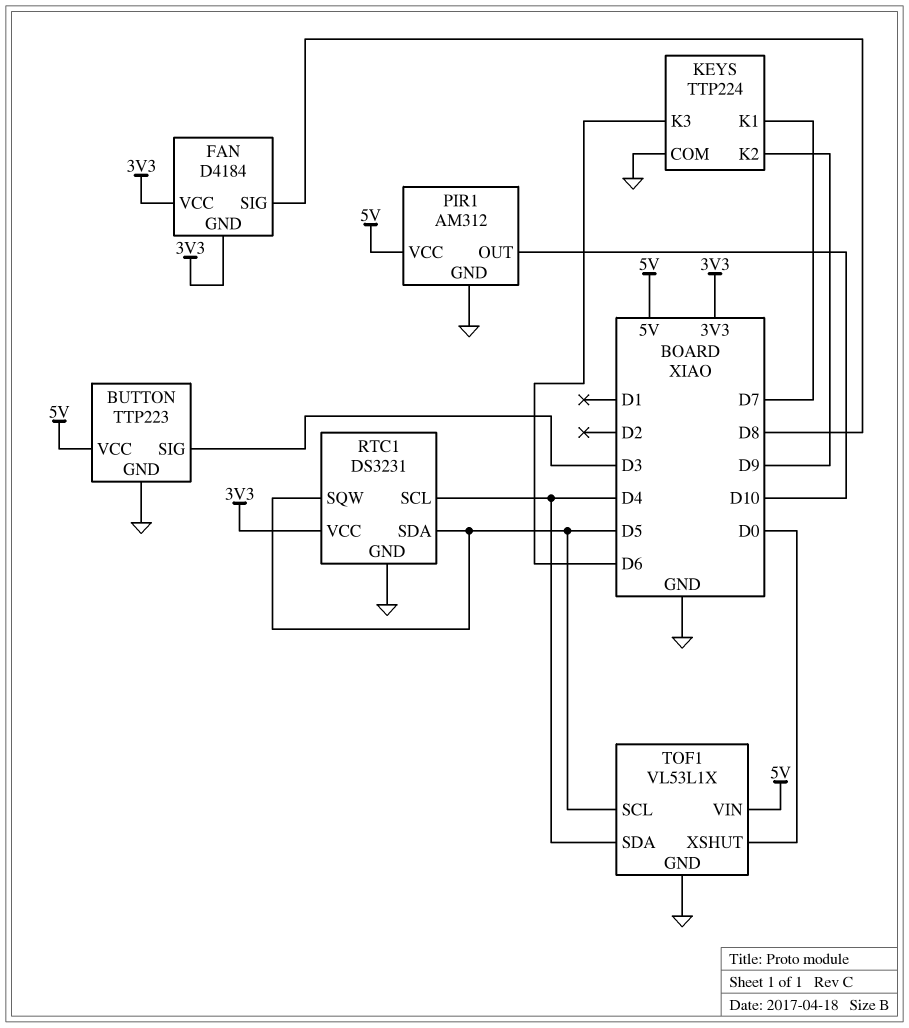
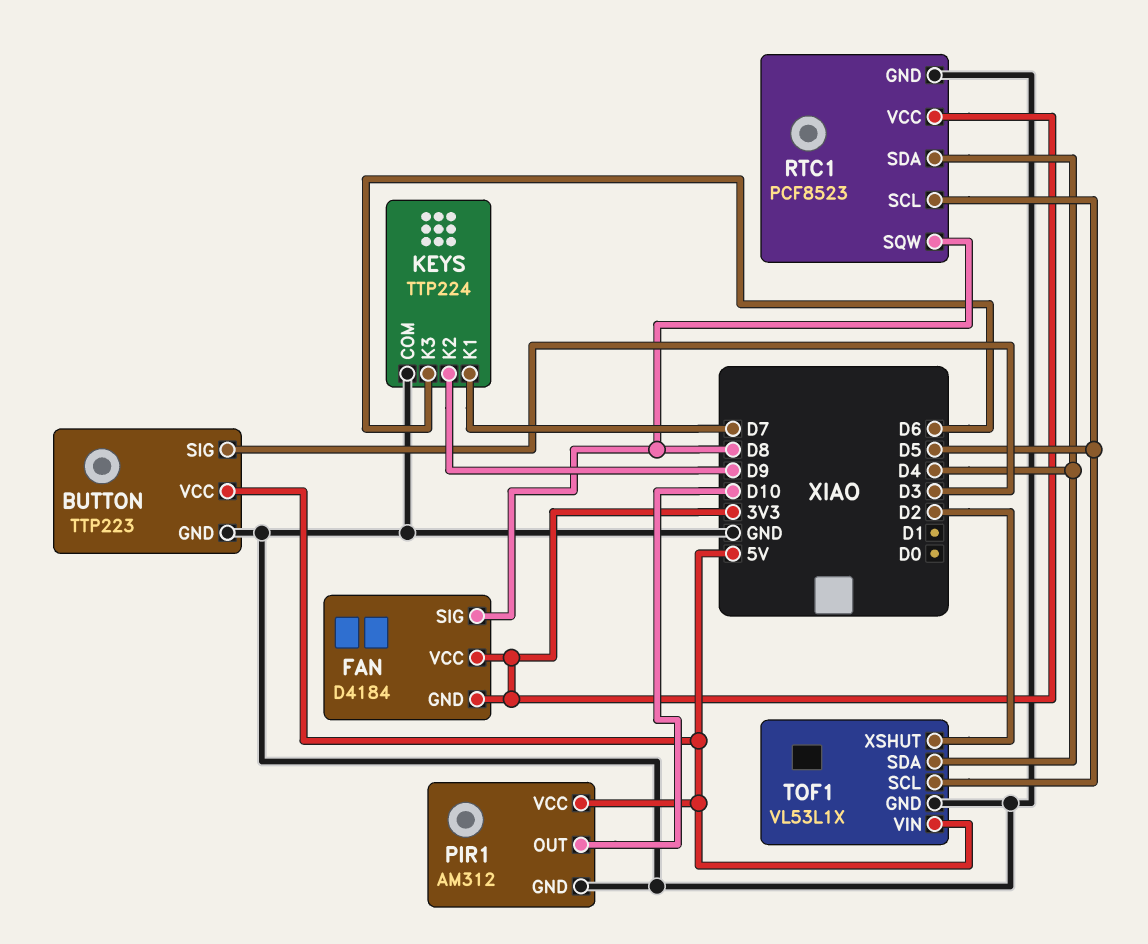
RTC1: DS3231 -> PCF8523
RTC1 pin SCL: D4 -> D5
RTC1 pin SDA: D5 -> D4
RTC1 pin SQW: D5 -> D8
TOF1 pin XSHUT: D0 -> D2

